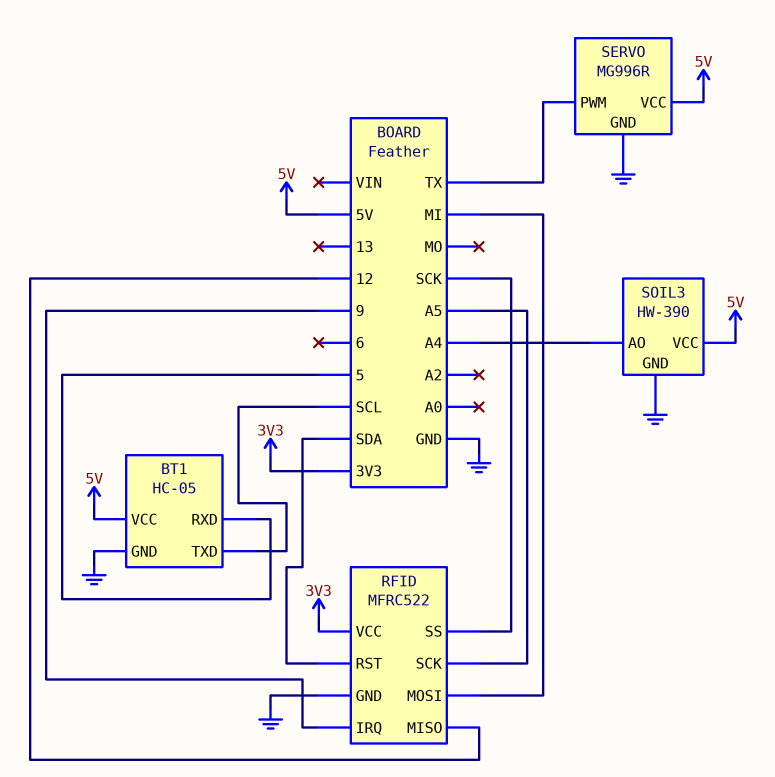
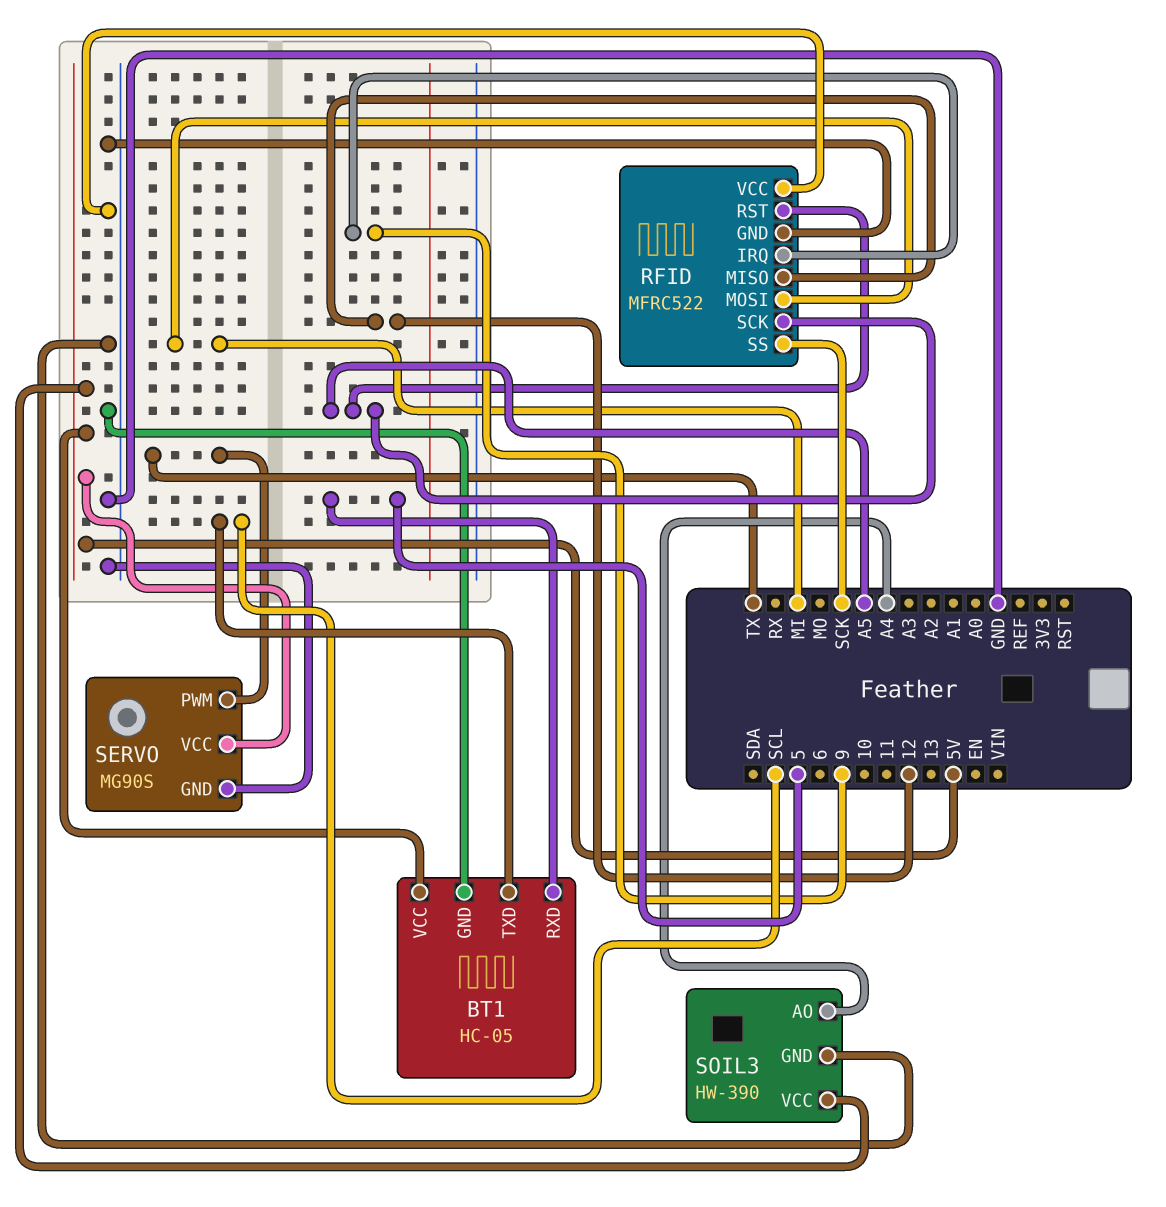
RFID pin RST: SDA -> A5
RFID pin VCC: 3V3 -> GND
SERVO: MG996R -> MG90S

